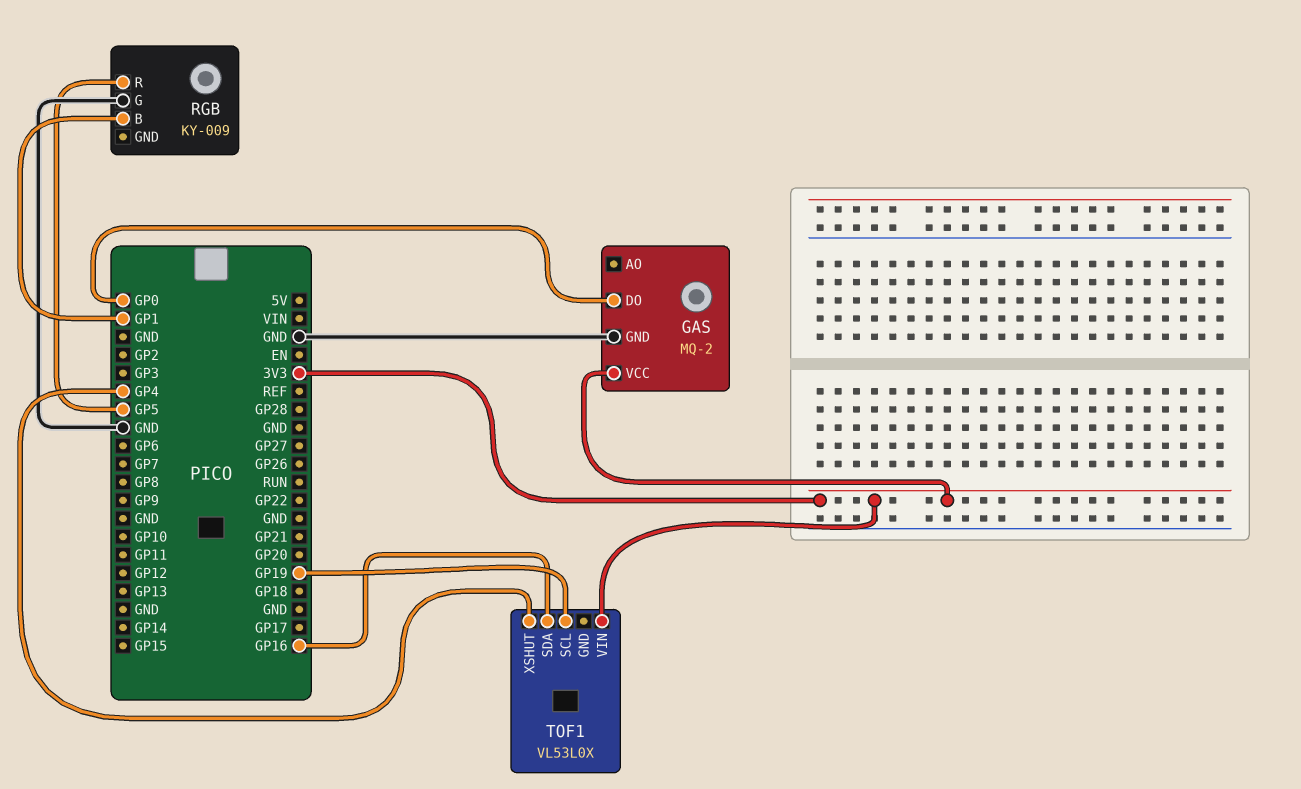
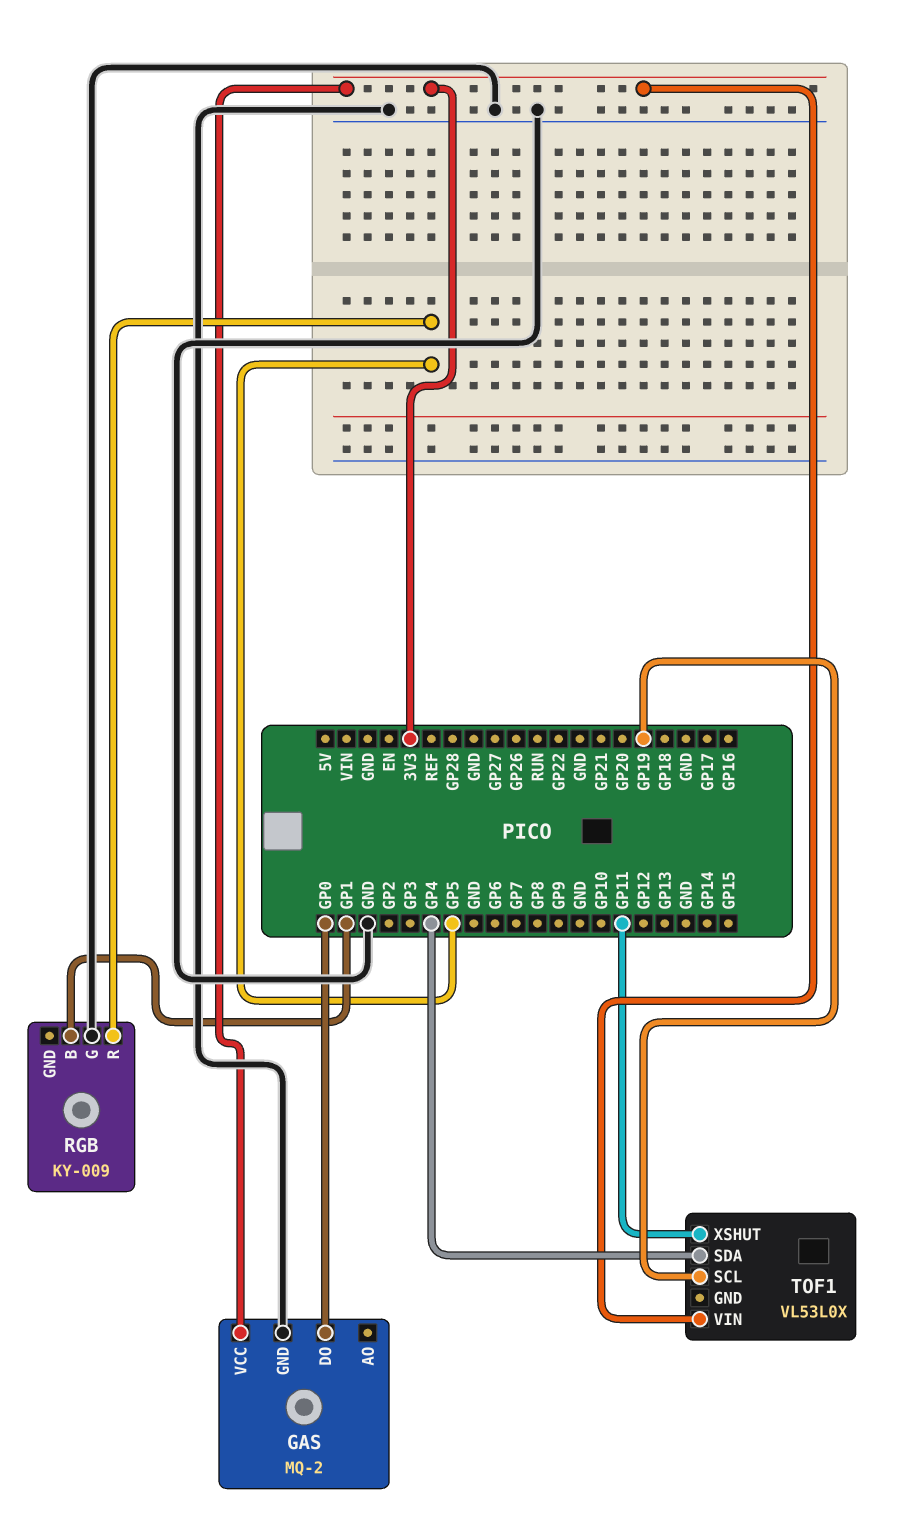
TOF1 pin SDA: GP16 -> GP4
TOF1 pin XSHUT: GP4 -> GP11

